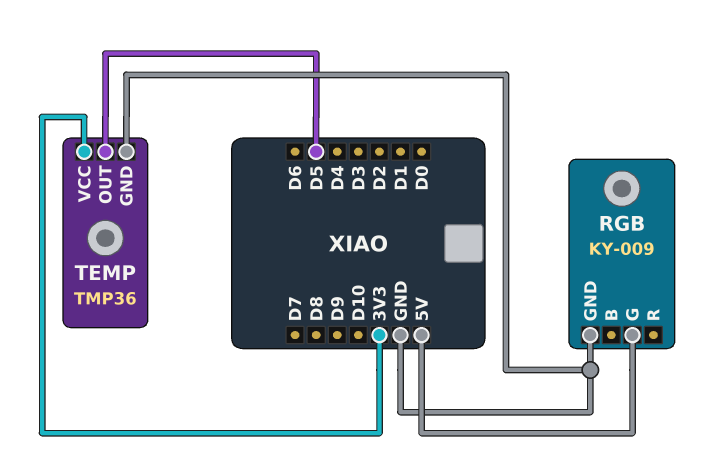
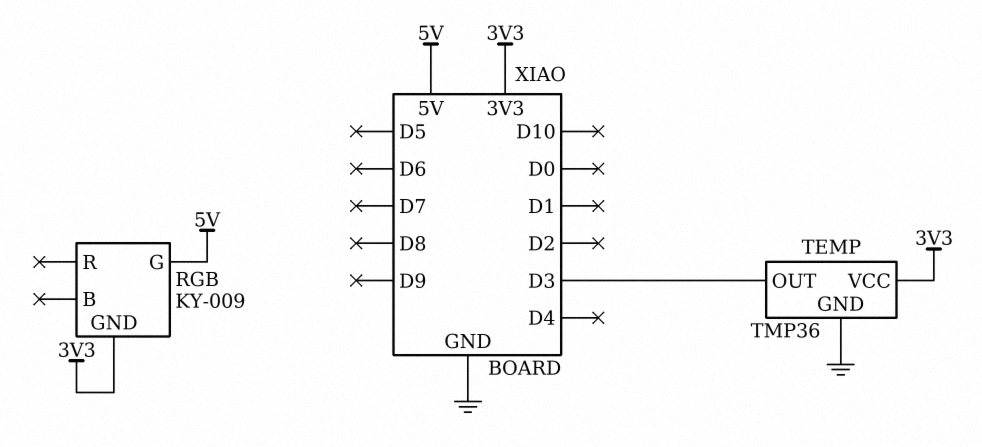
RGB pin GND: GND -> 3V3
TEMP pin OUT: D5 -> D3

